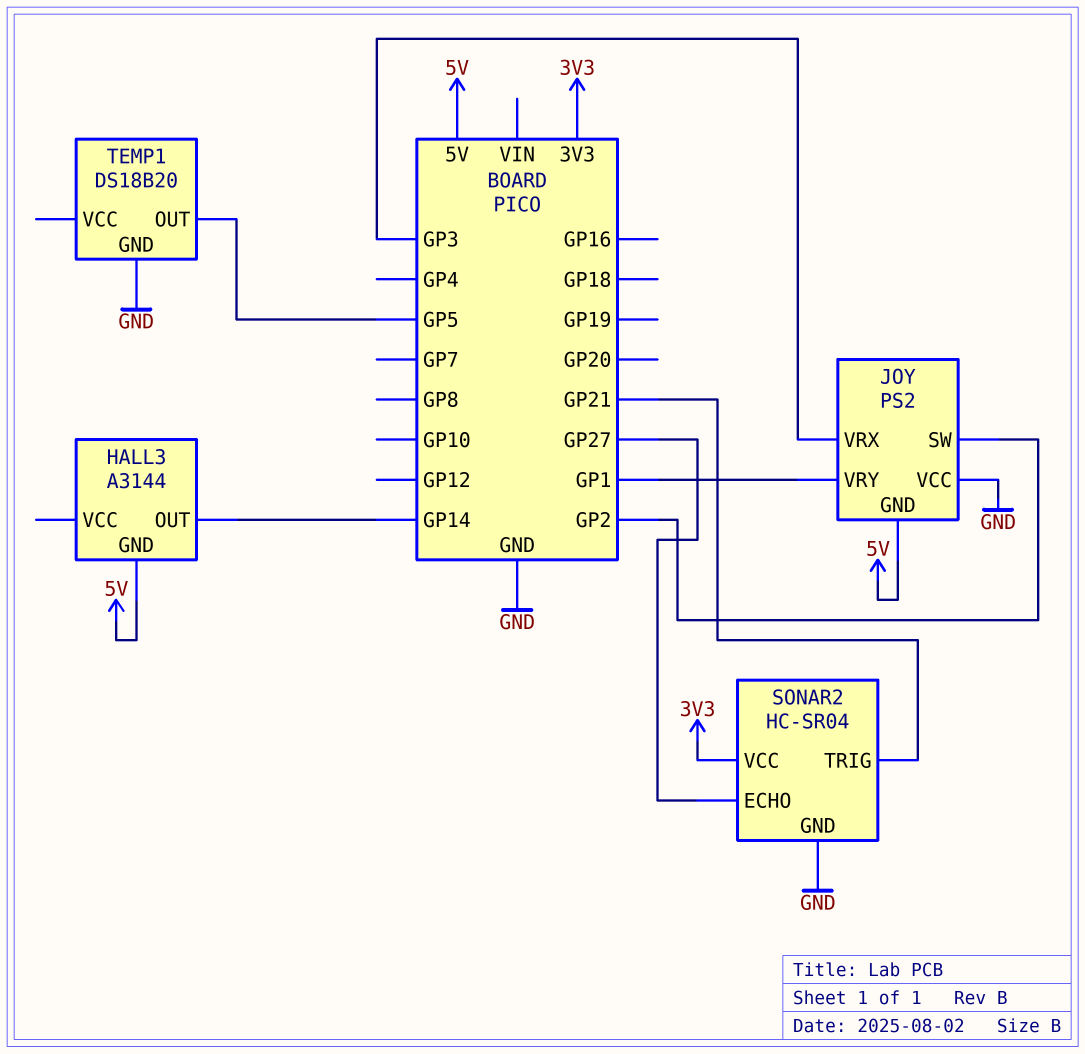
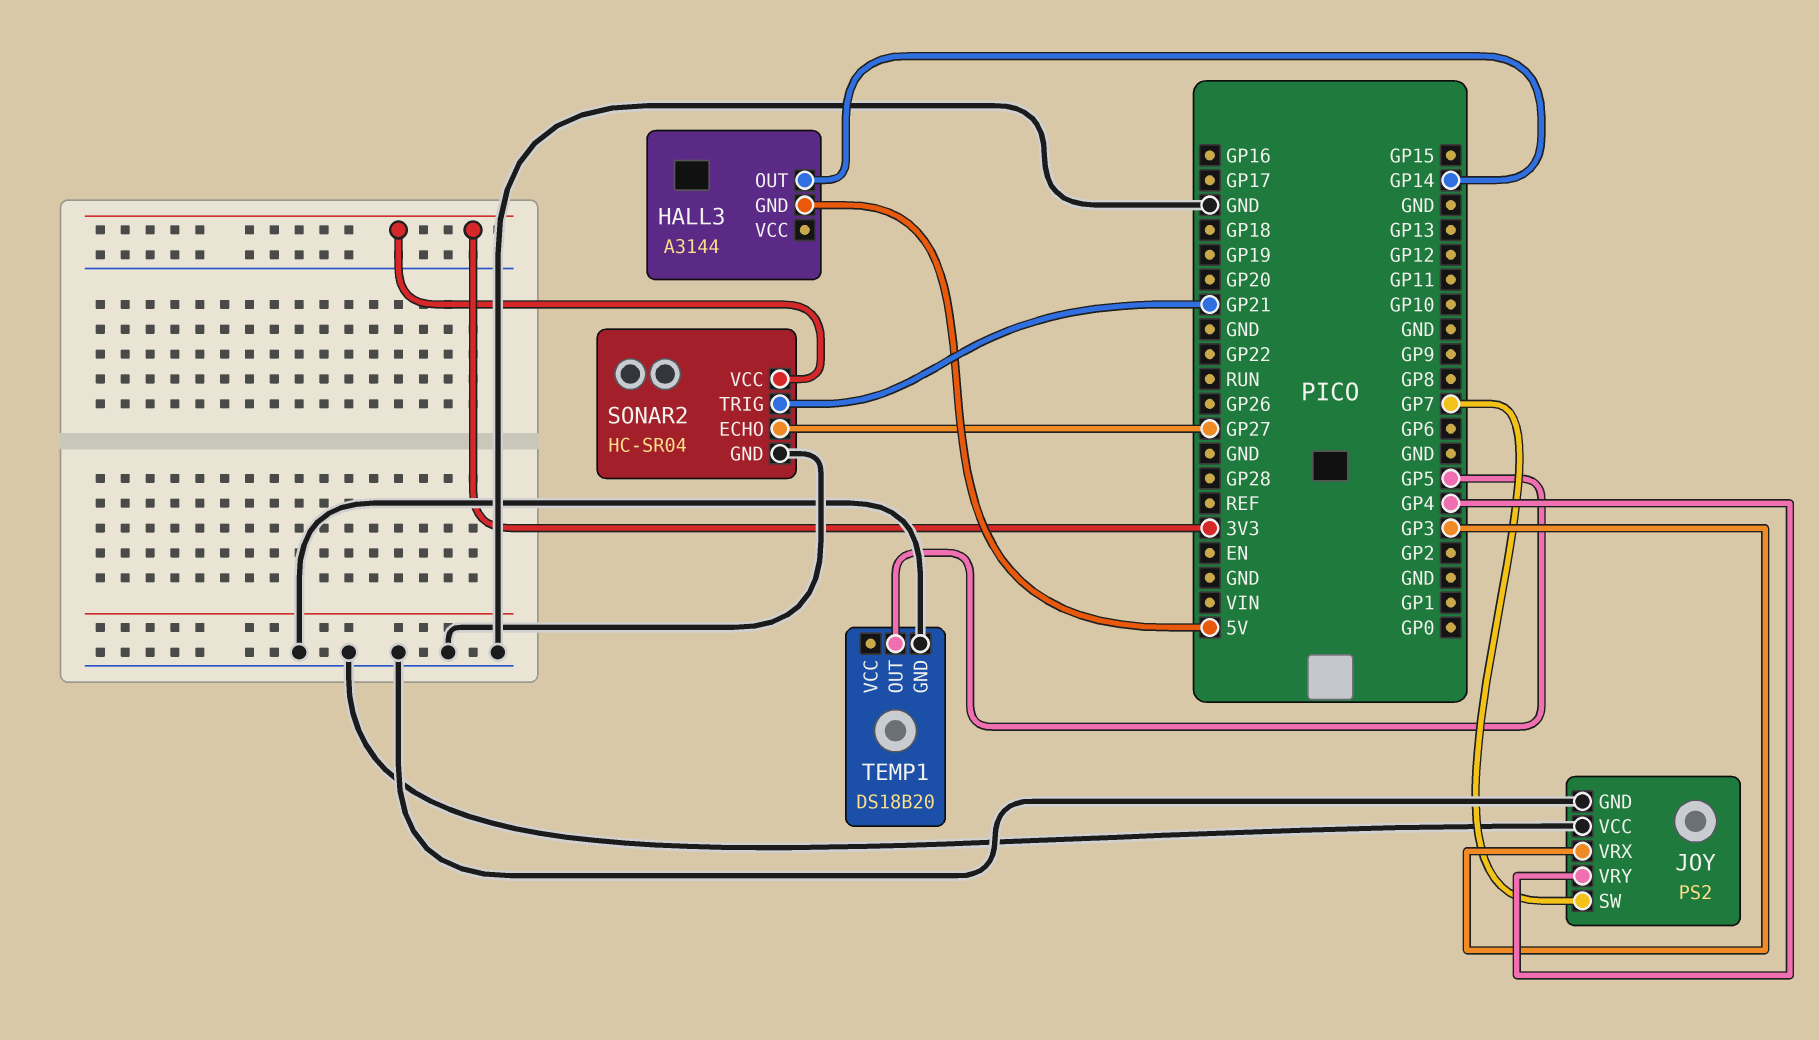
JOY pin GND: 5V -> GND
JOY pin SW: GP2 -> GP7
JOY pin VRY: GP1 -> GP4

